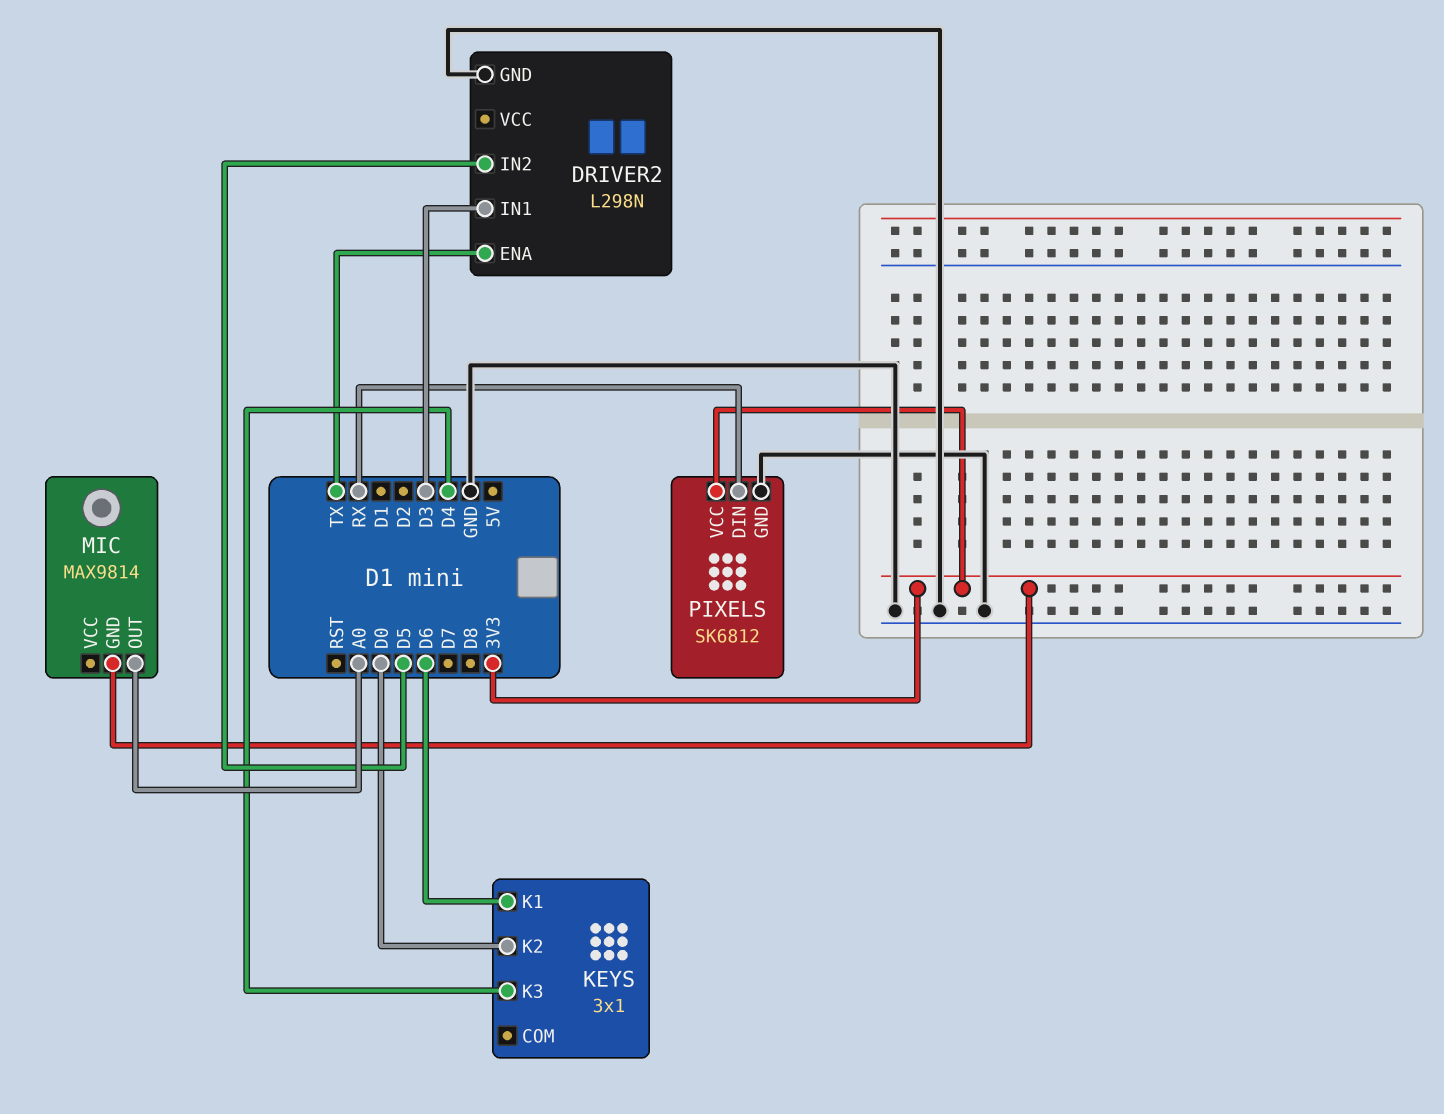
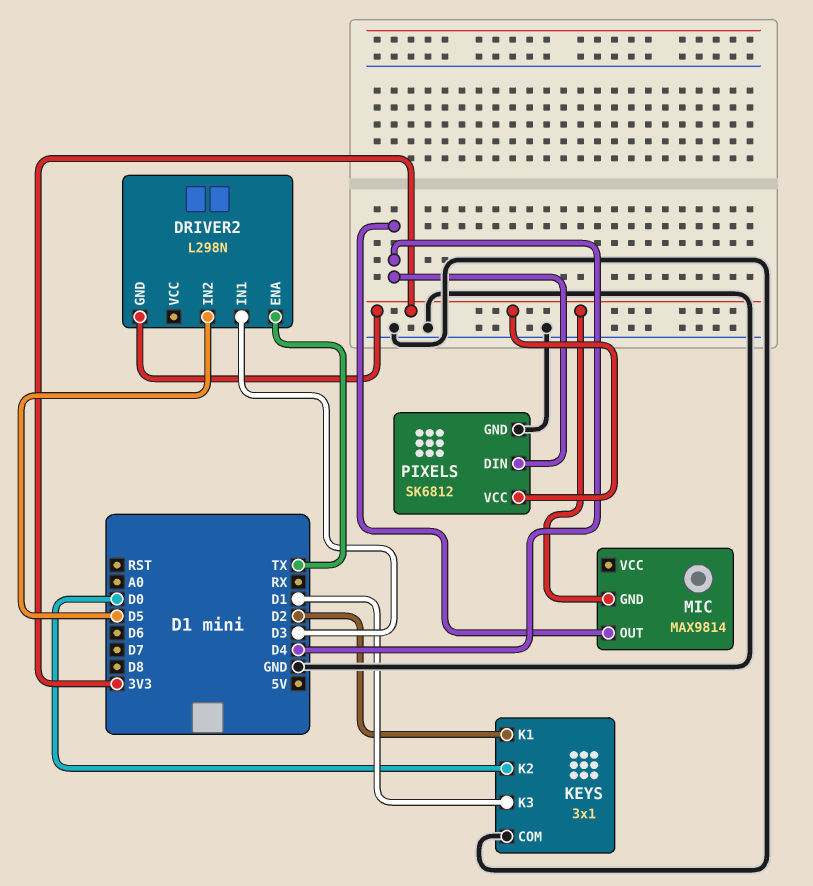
DRIVER2 pin GND: GND -> 3V3
KEYS pin COM: none -> GND
KEYS pin K1: D6 -> D2
KEYS pin K3: D4 -> D1
MIC pin OUT: A0 -> D4
PIXELS pin DIN: RX -> D4

